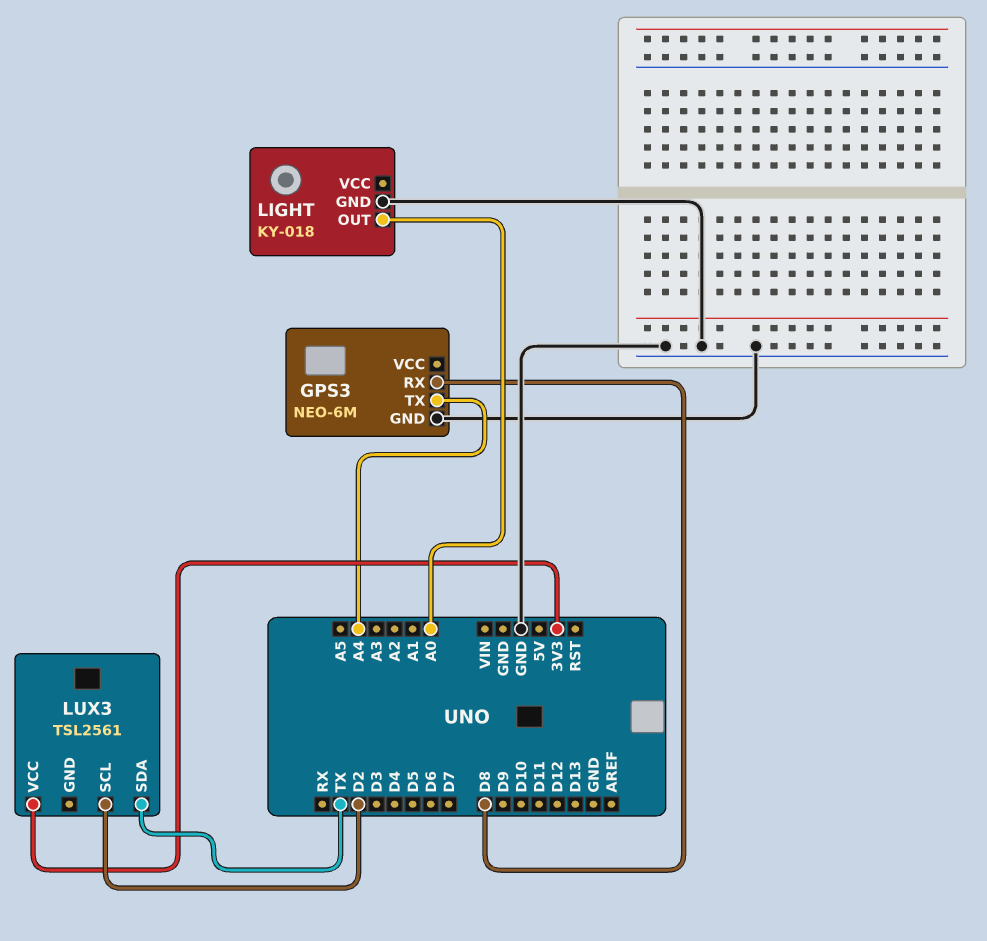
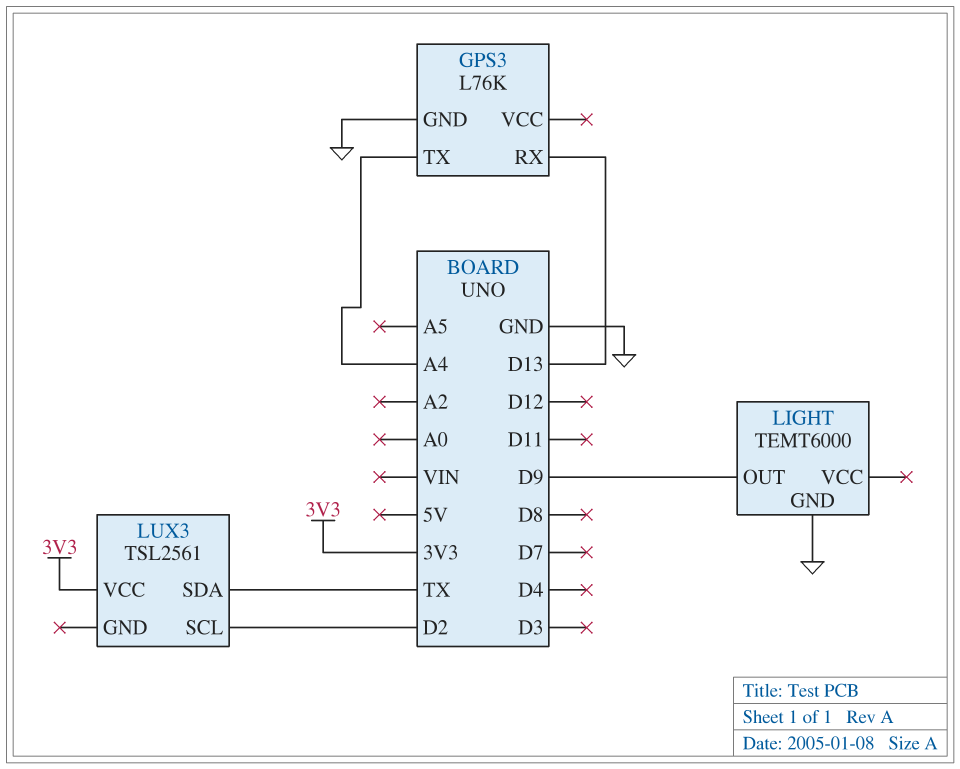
GPS3: NEO-6M -> L76K
GPS3 pin RX: D8 -> D13
LIGHT: KY-018 -> TEMT6000
LIGHT pin OUT: A0 -> D9

